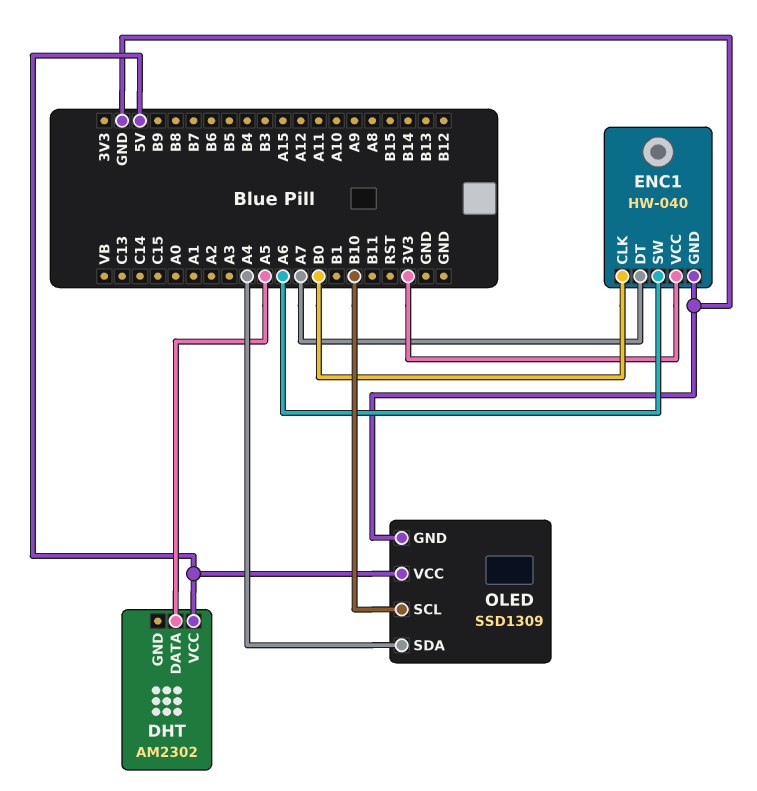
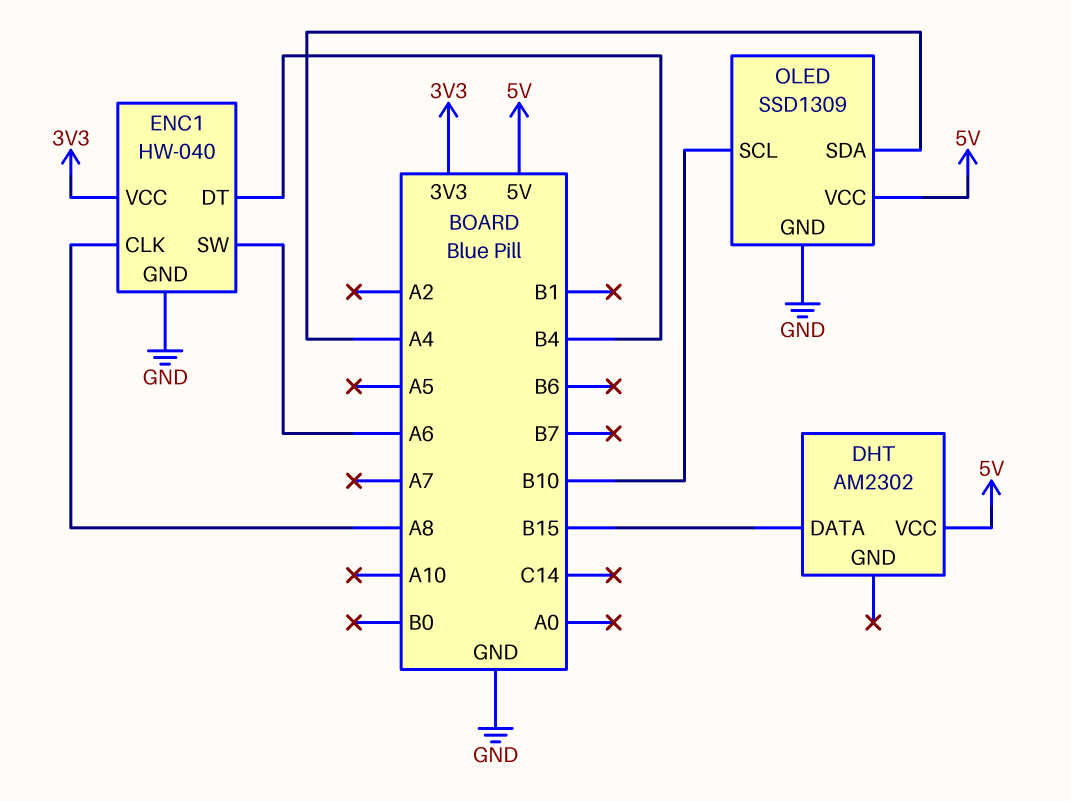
DHT pin DATA: A5 -> B15
ENC1 pin CLK: B0 -> A8
ENC1 pin DT: A7 -> B4

